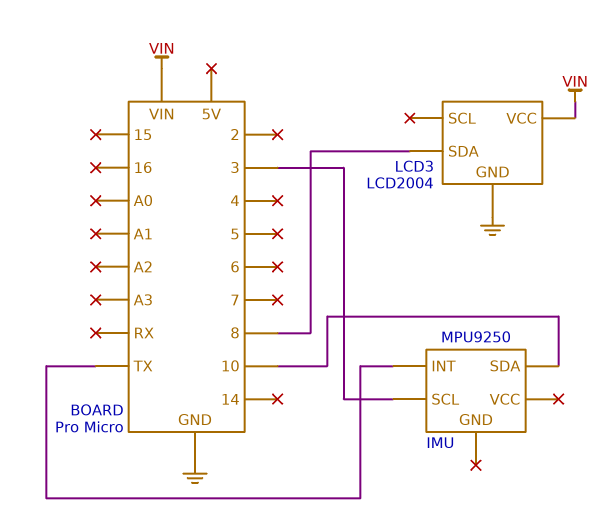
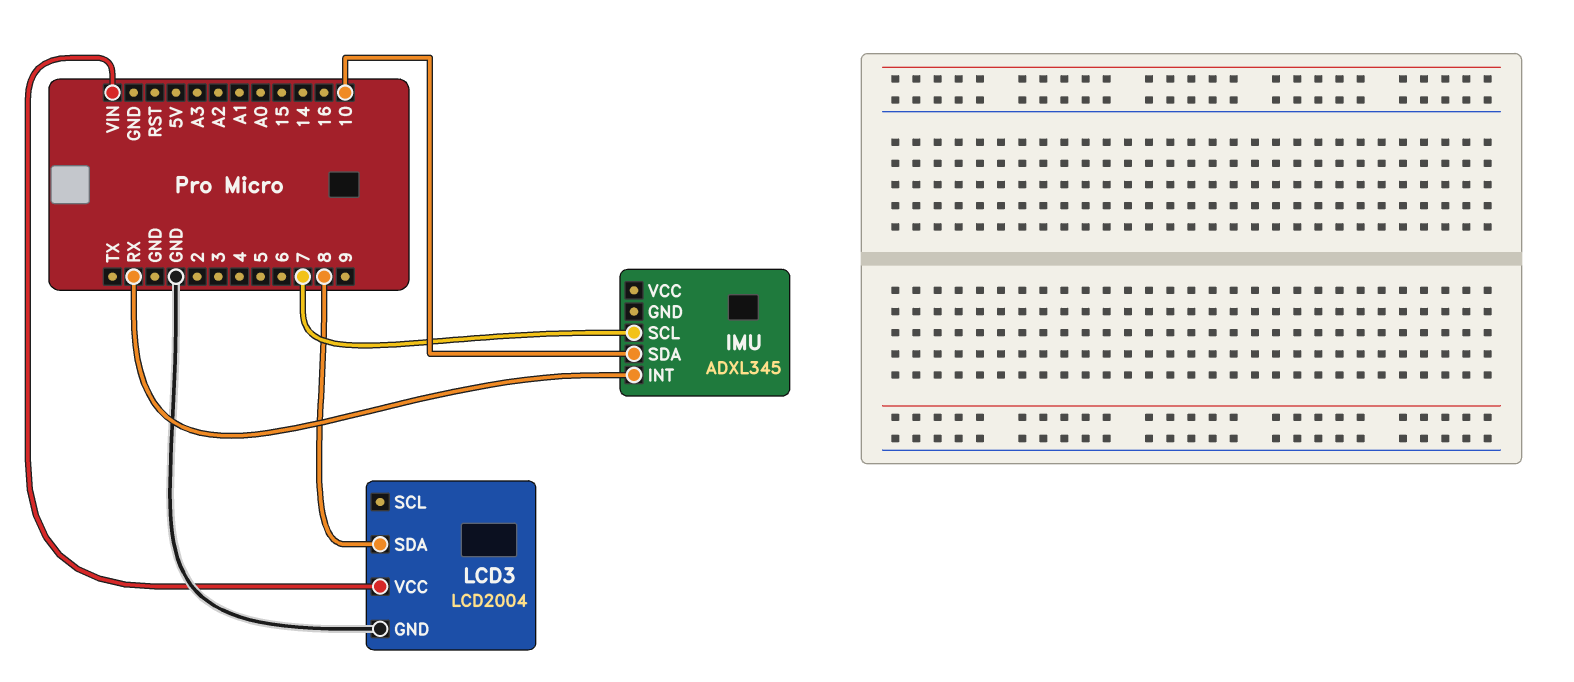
IMU: MPU9250 -> ADXL345
IMU pin INT: TX -> RX
IMU pin SCL: 3 -> 7

